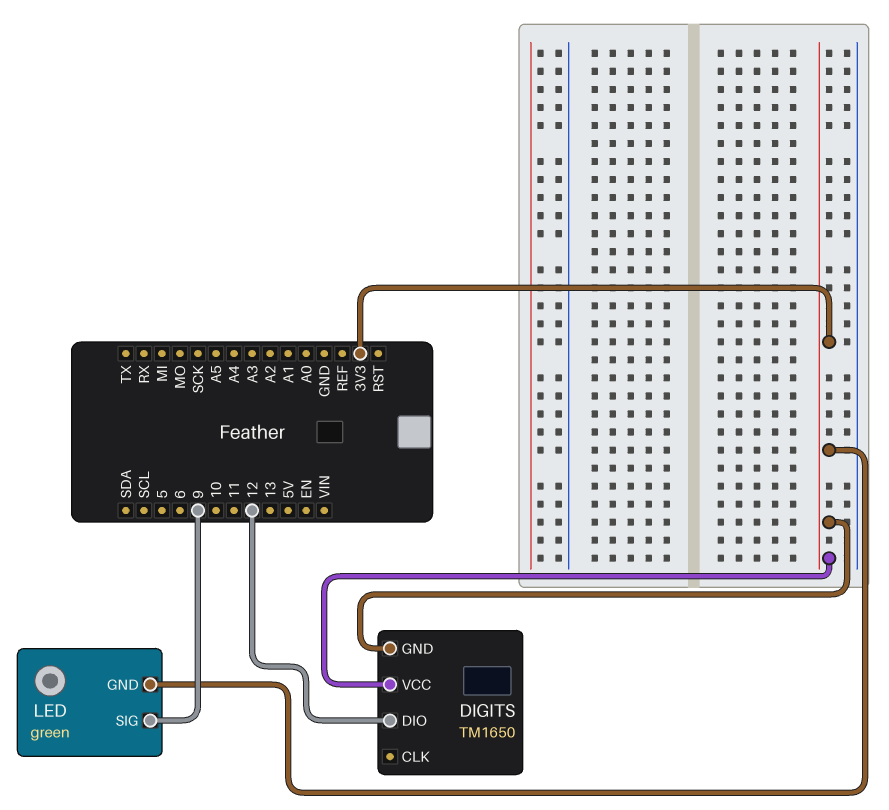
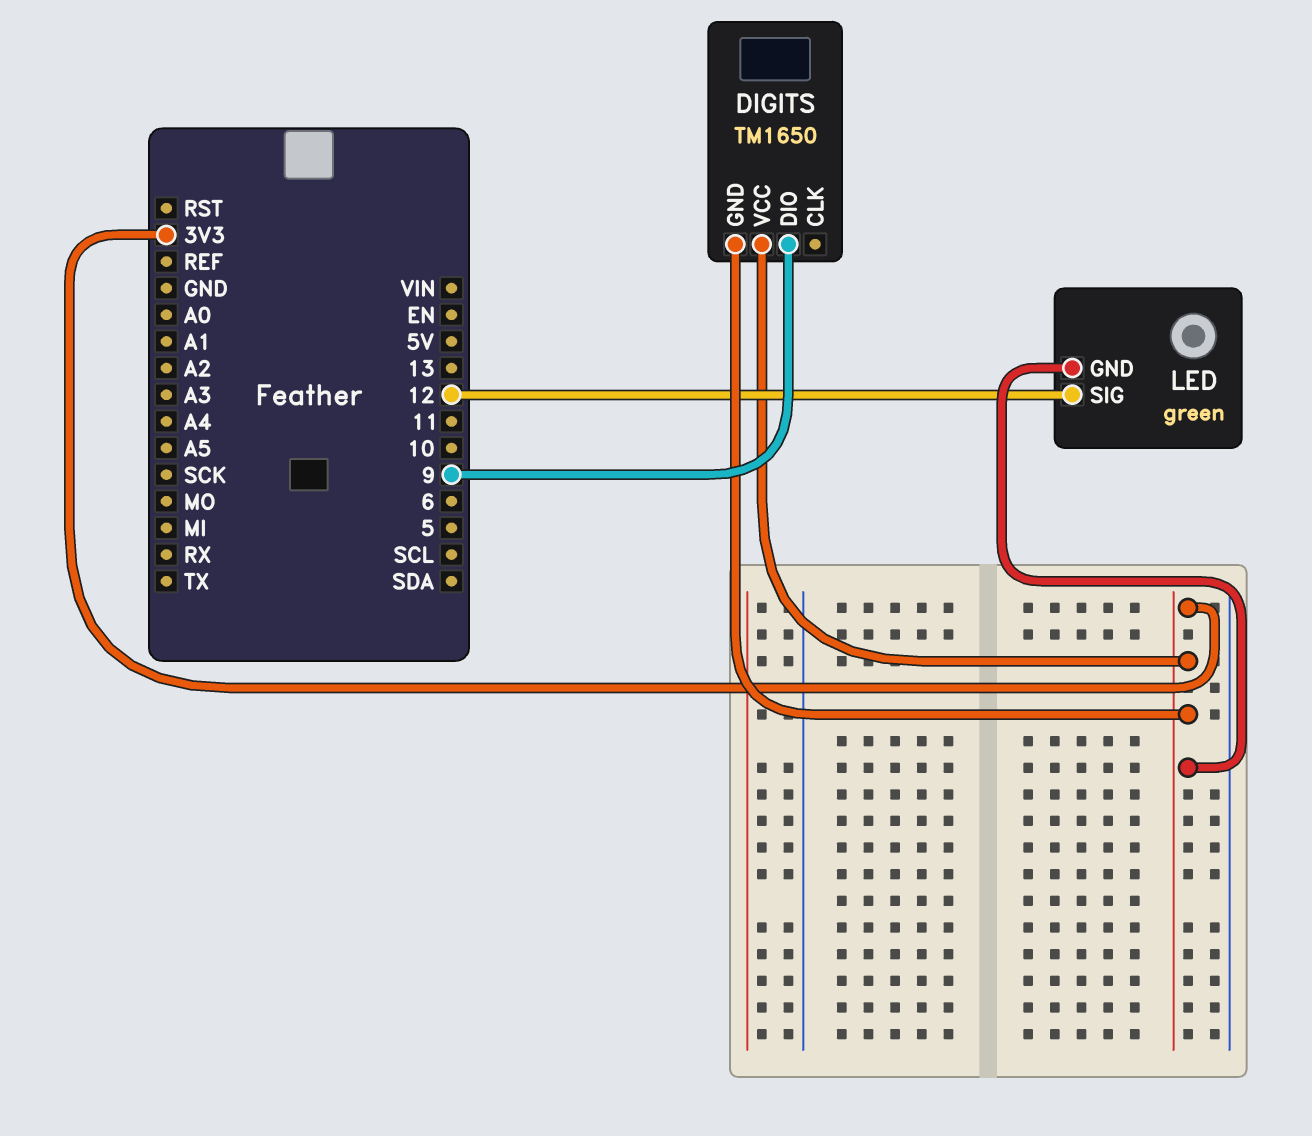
DIGITS pin DIO: 12 -> 9
LED pin SIG: 9 -> 12

